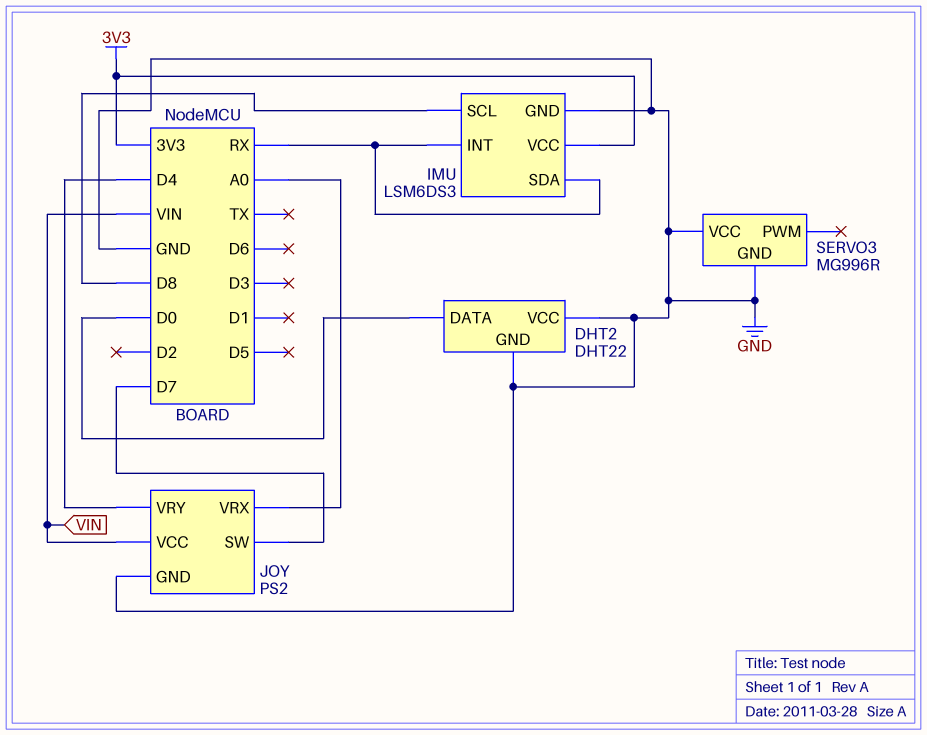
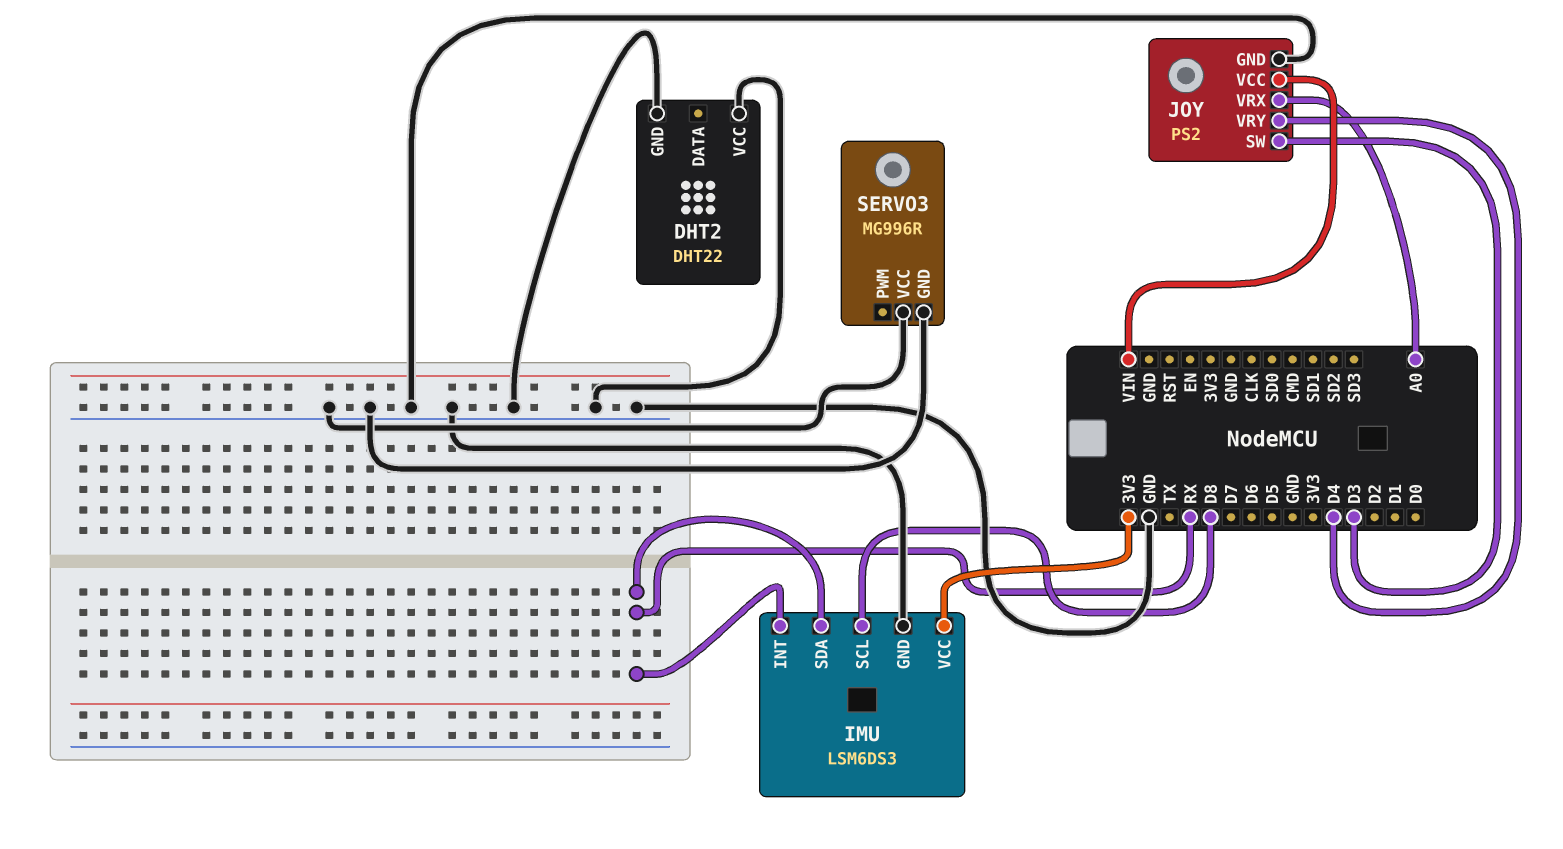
DHT2 pin DATA: D0 -> none
JOY pin SW: D7 -> D3

